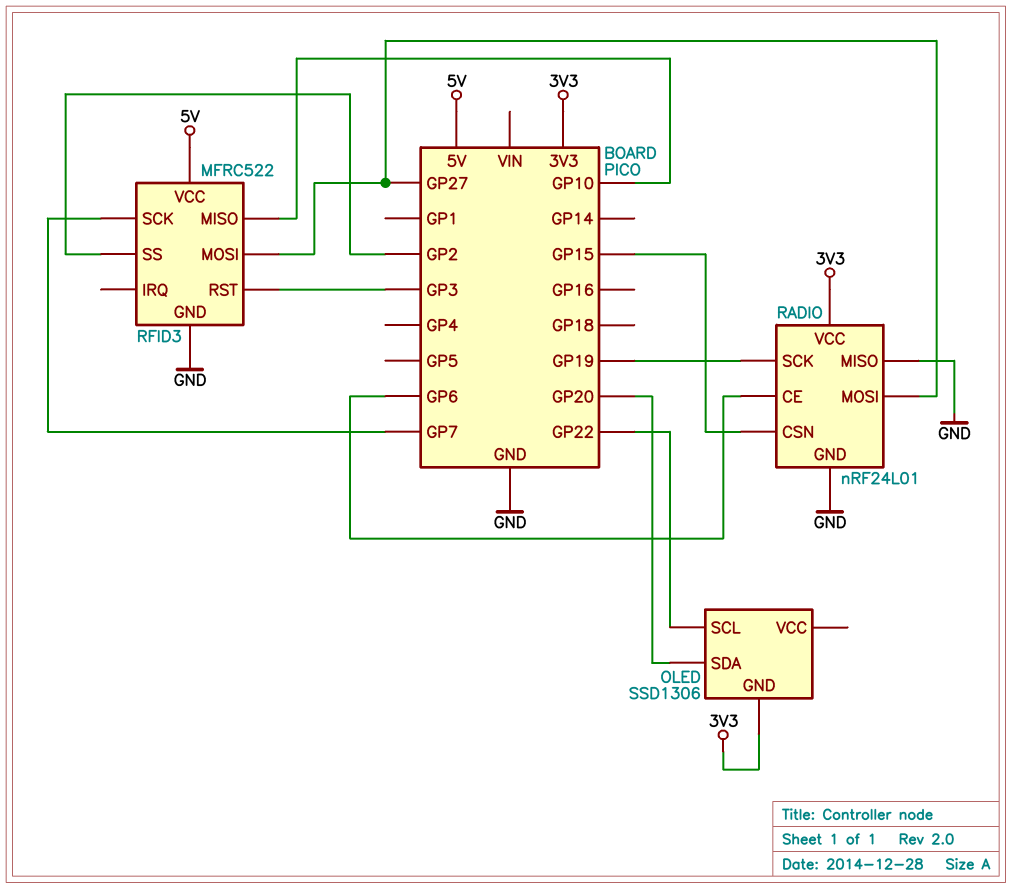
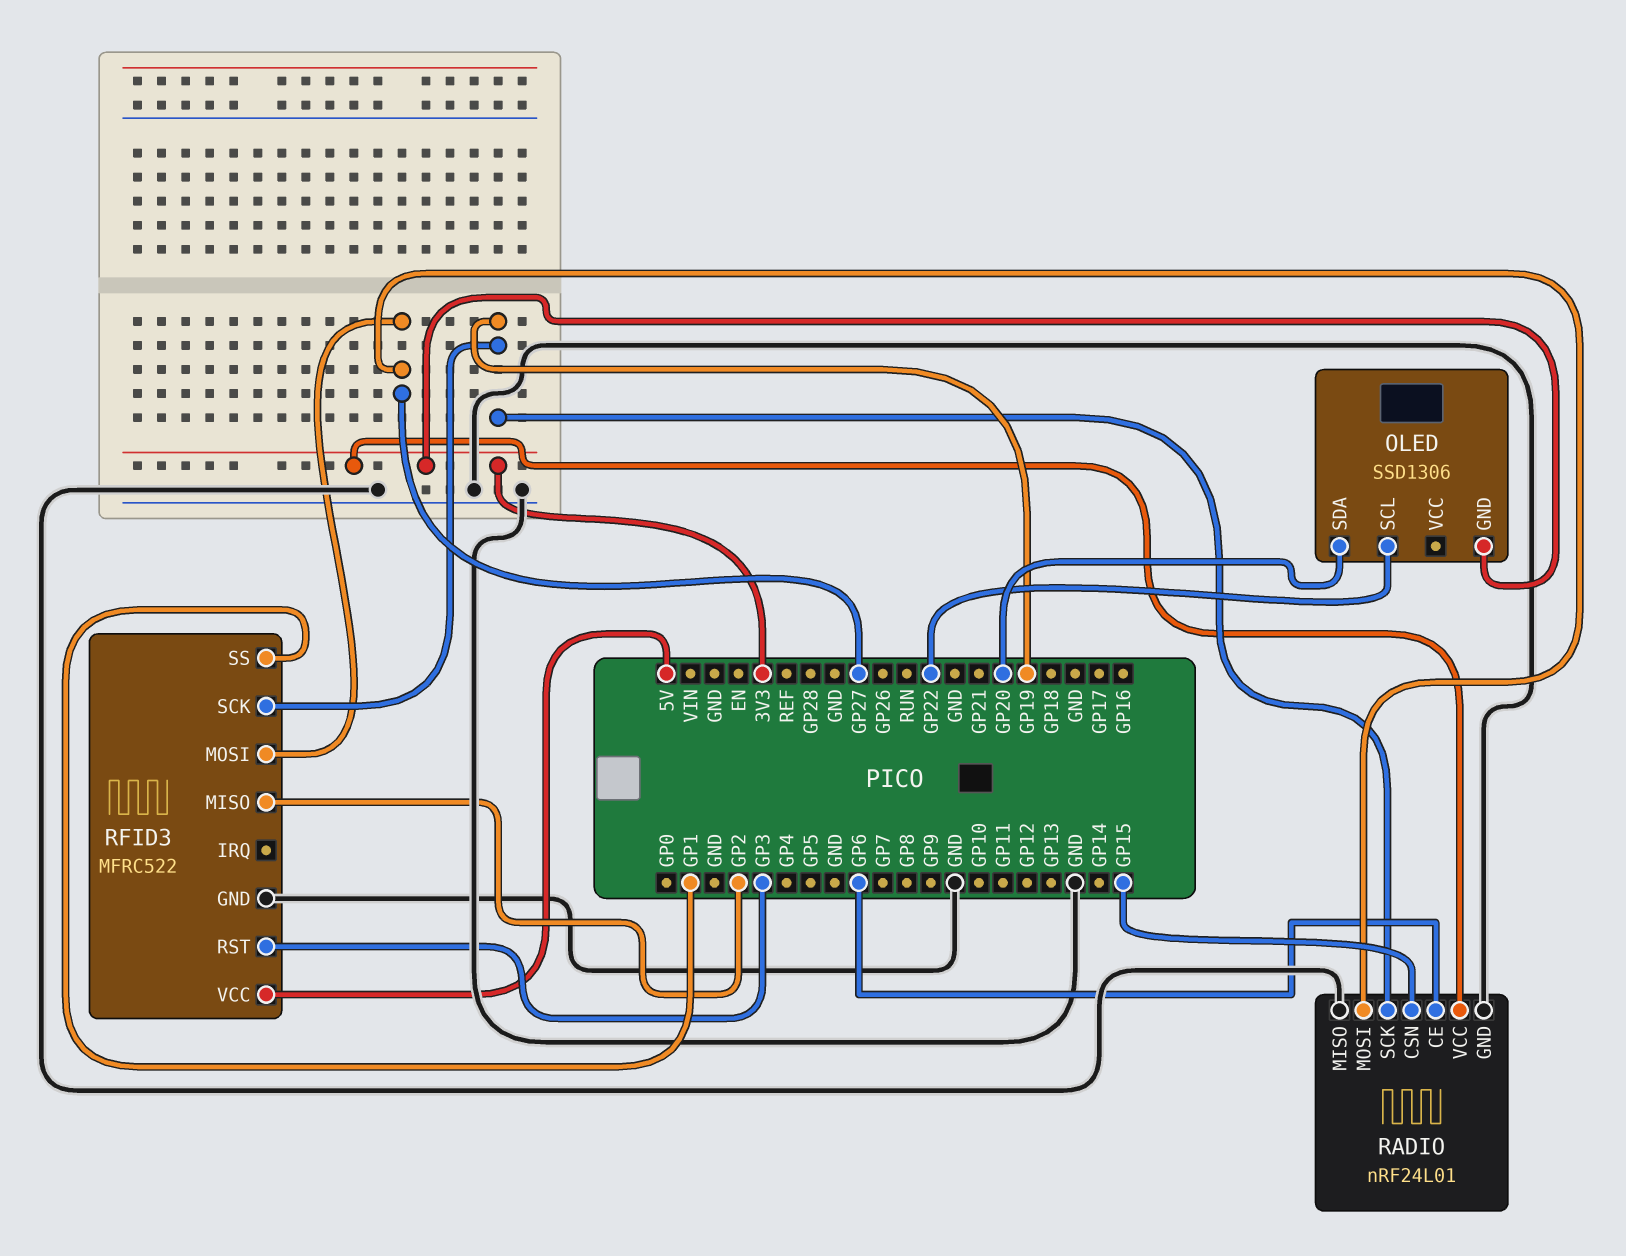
RFID3 pin MISO: GP10 -> GP2
RFID3 pin SCK: GP7 -> GP19
RFID3 pin SS: GP2 -> GP1

